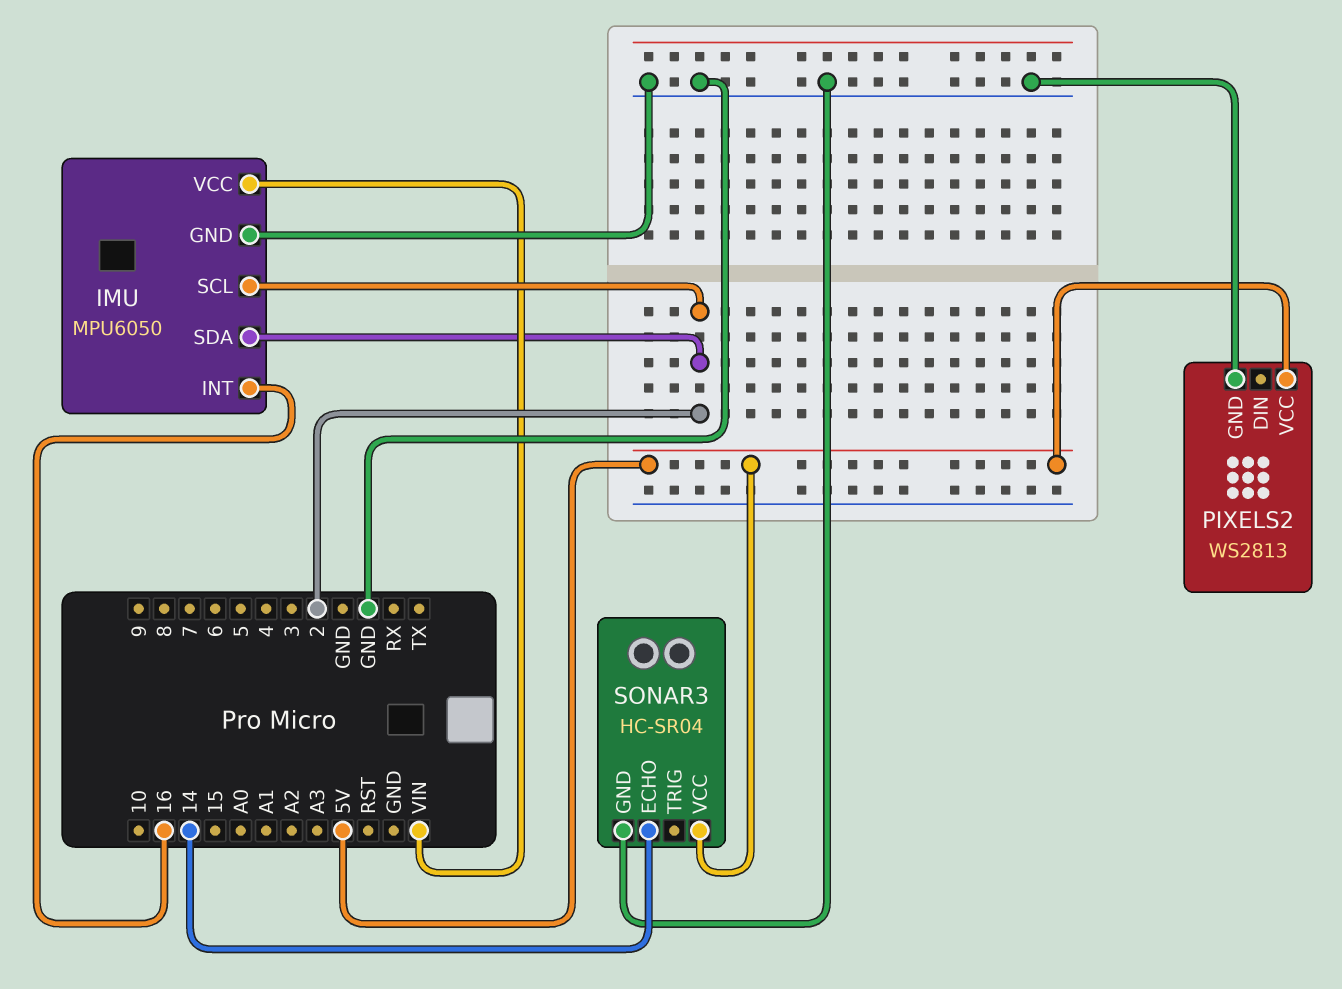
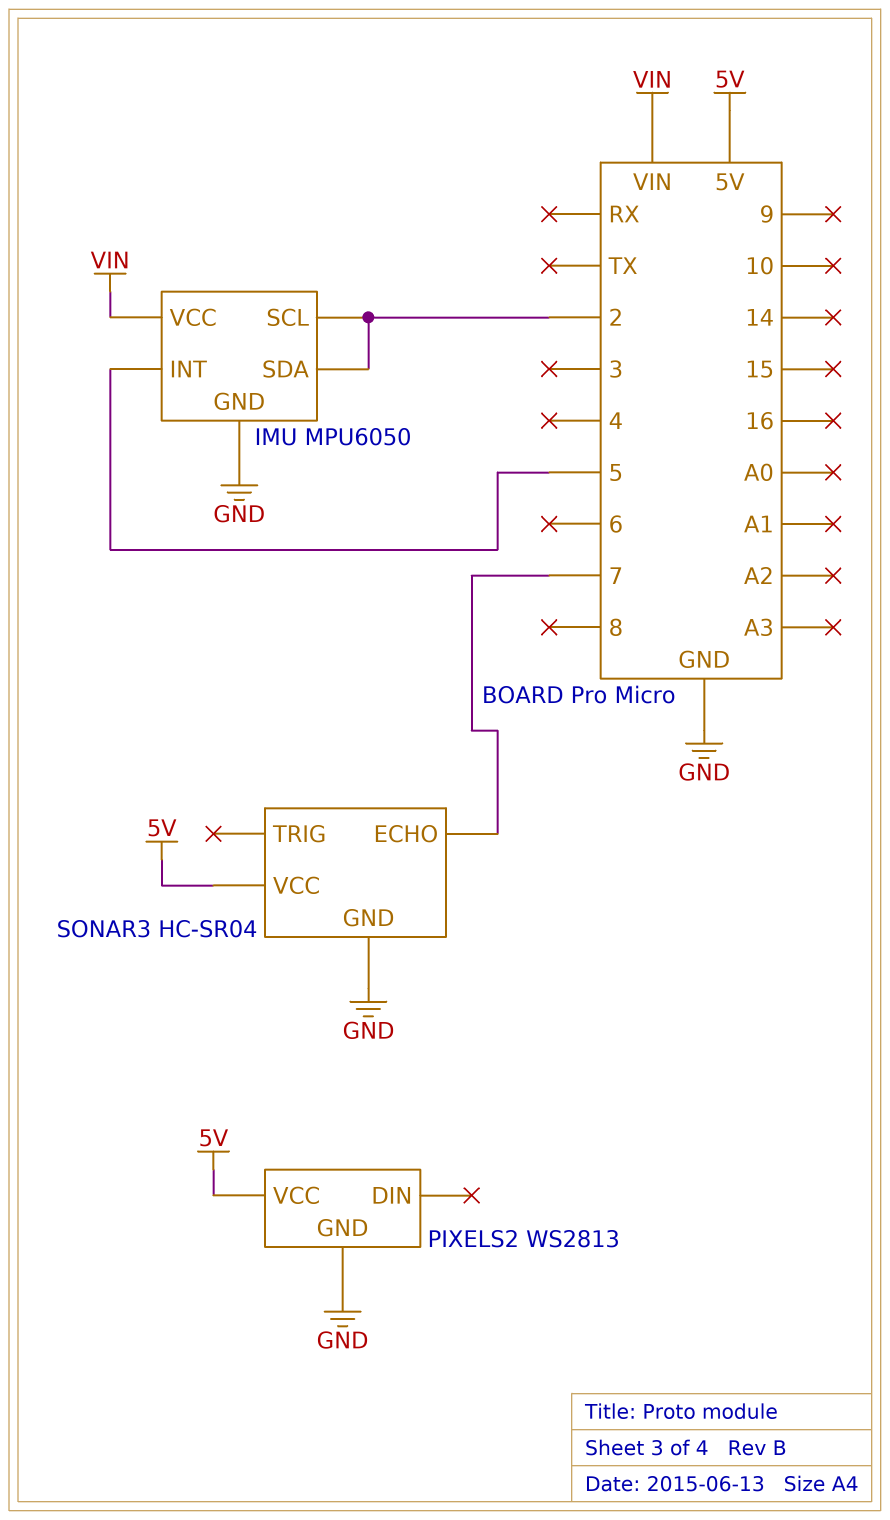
IMU pin INT: 16 -> 5
SONAR3 pin ECHO: 14 -> 7

